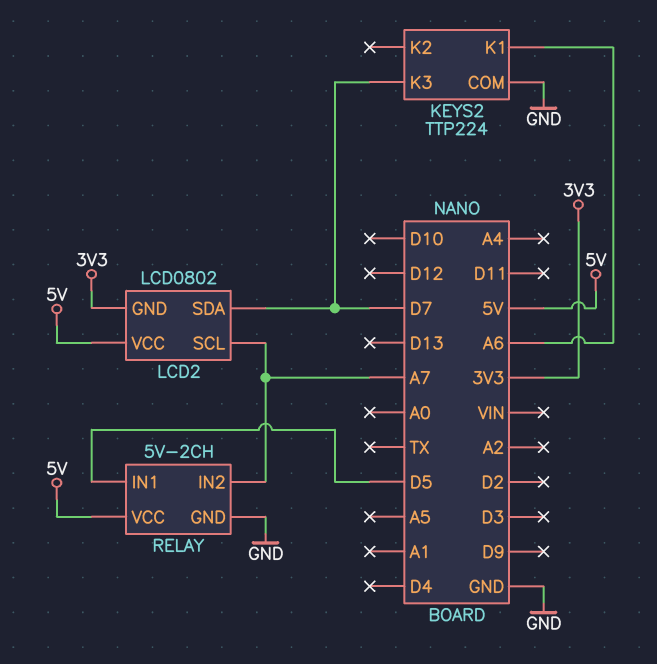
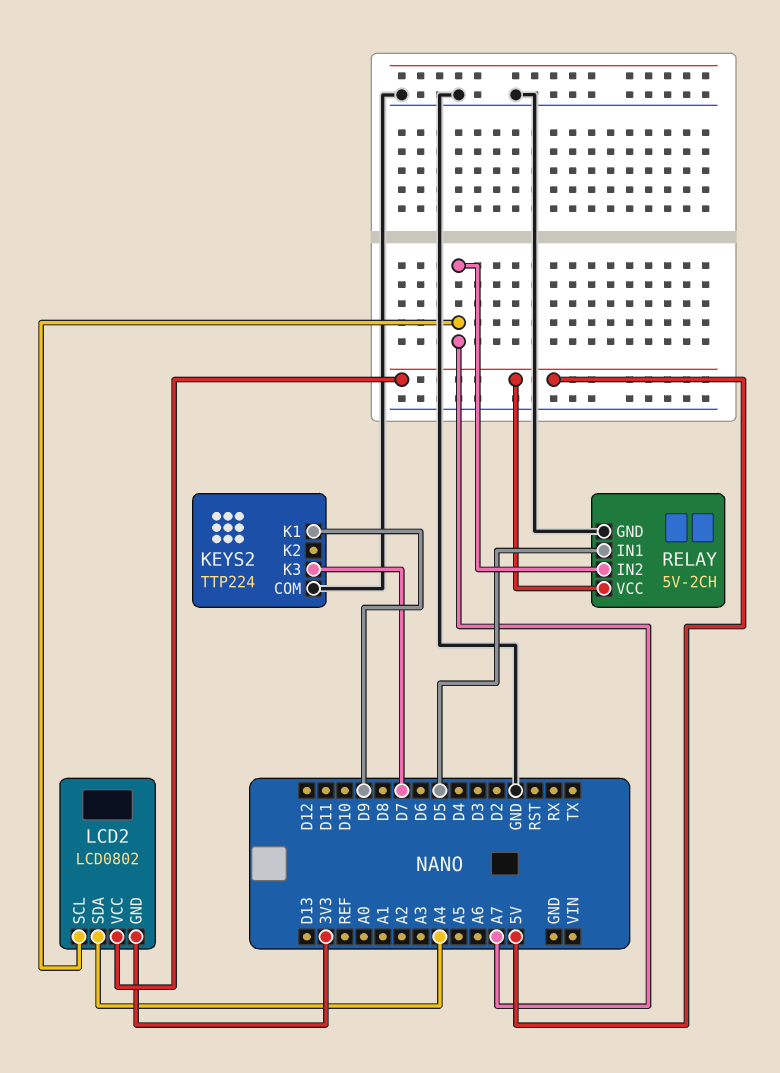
KEYS2 pin K1: A6 -> D9
LCD2 pin SDA: D7 -> A4

